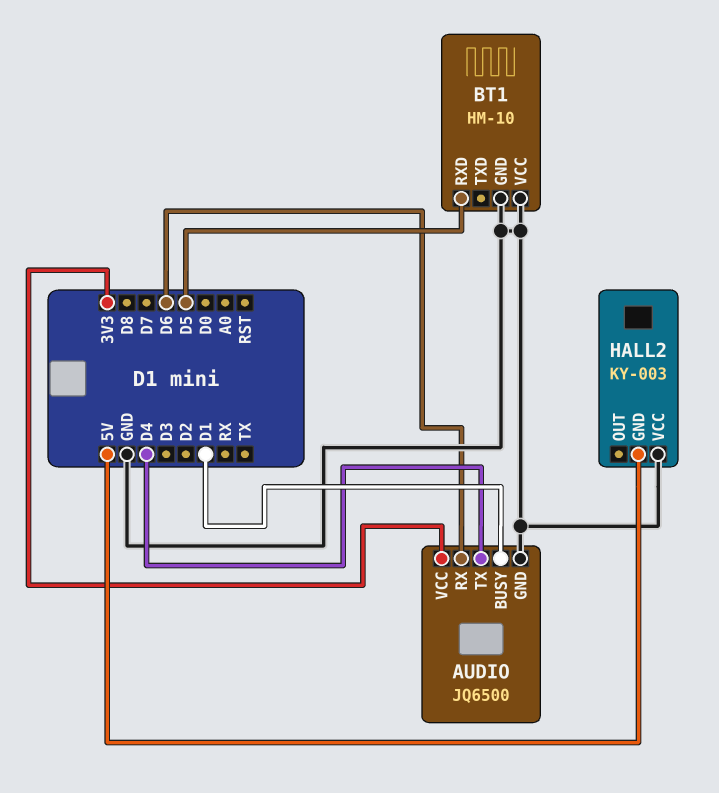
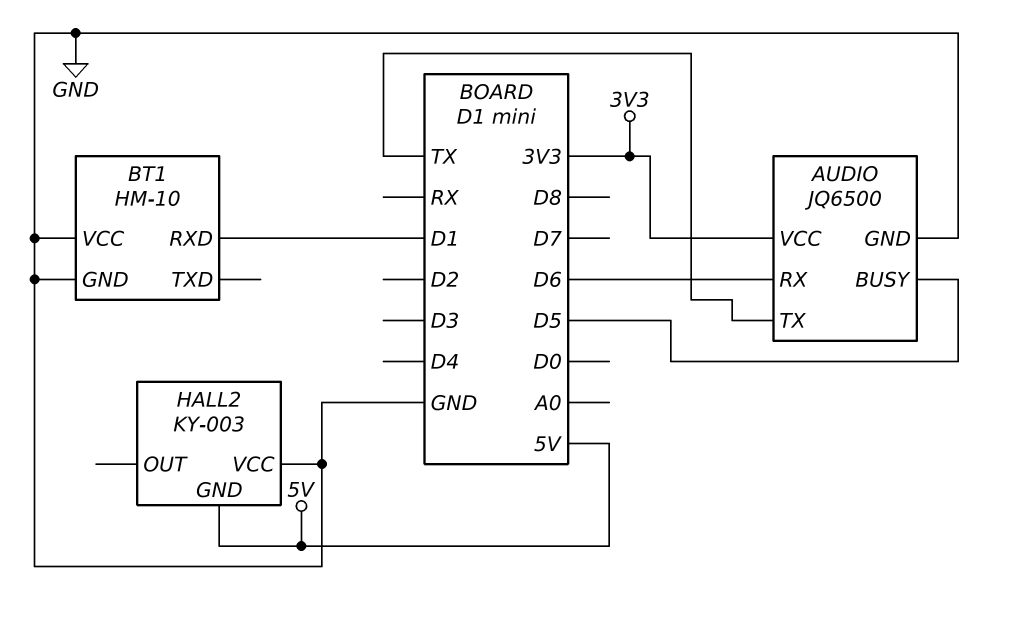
AUDIO pin BUSY: D1 -> D5
AUDIO pin TX: D4 -> TX
BT1 pin RXD: D5 -> D1

